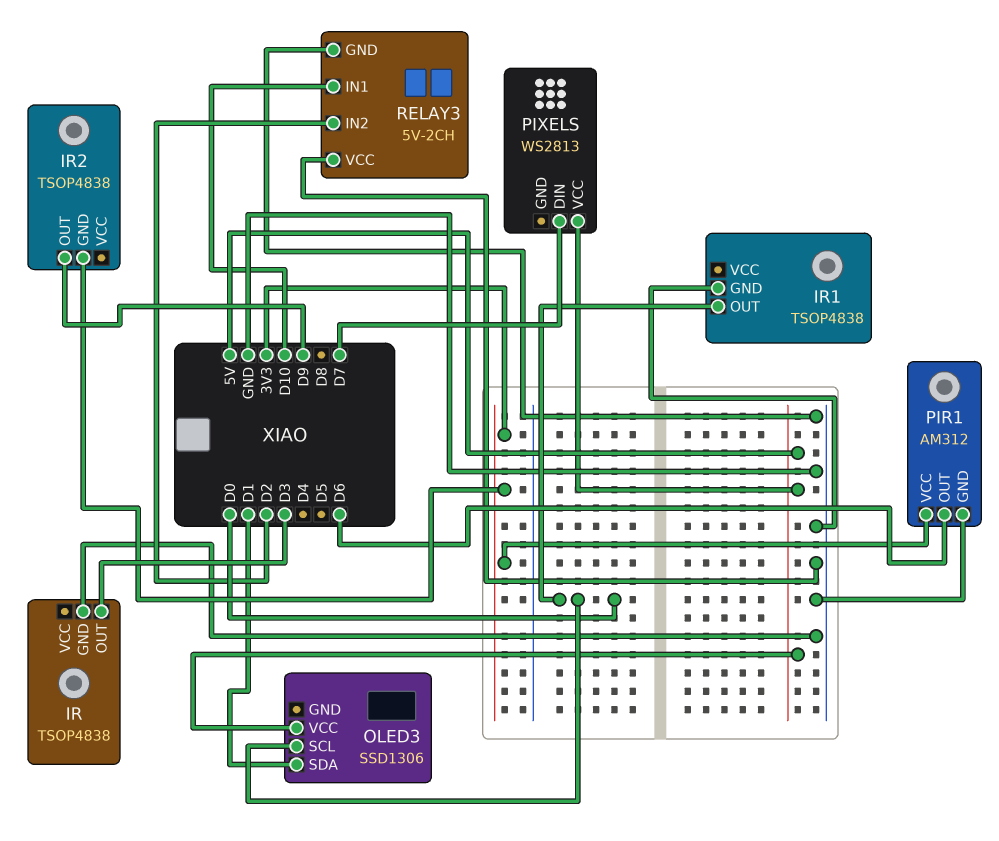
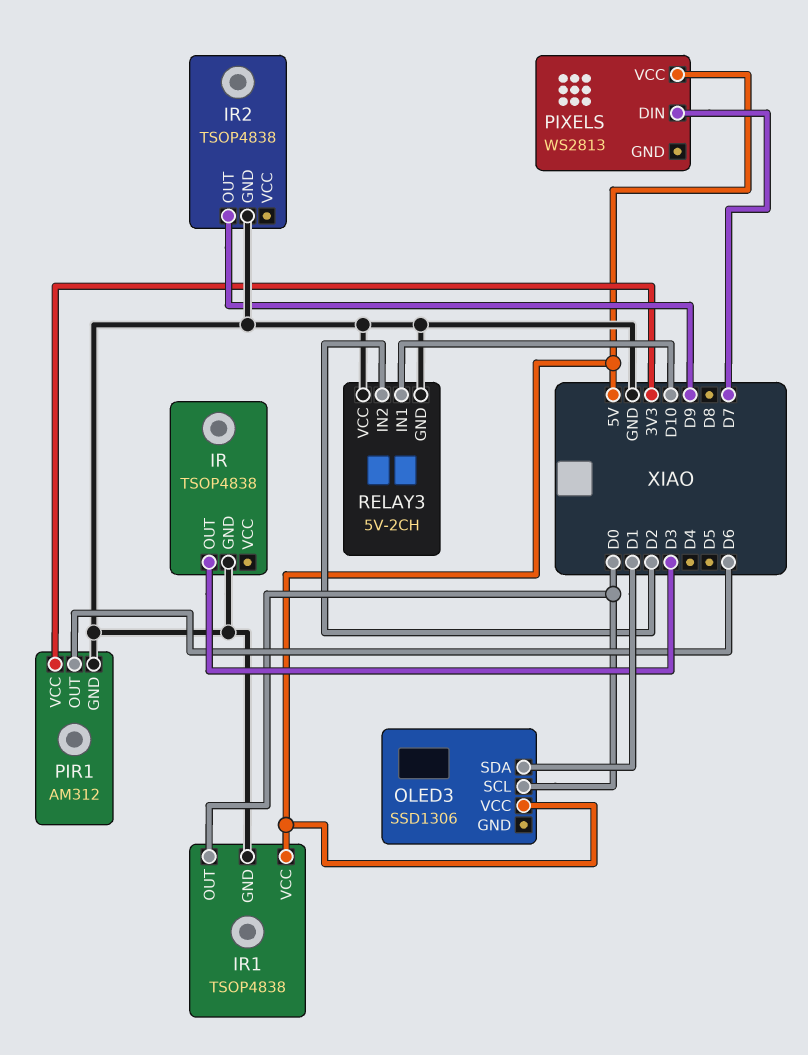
IR1 pin VCC: none -> 5V
IR2 pin GND: 3V3 -> GND

